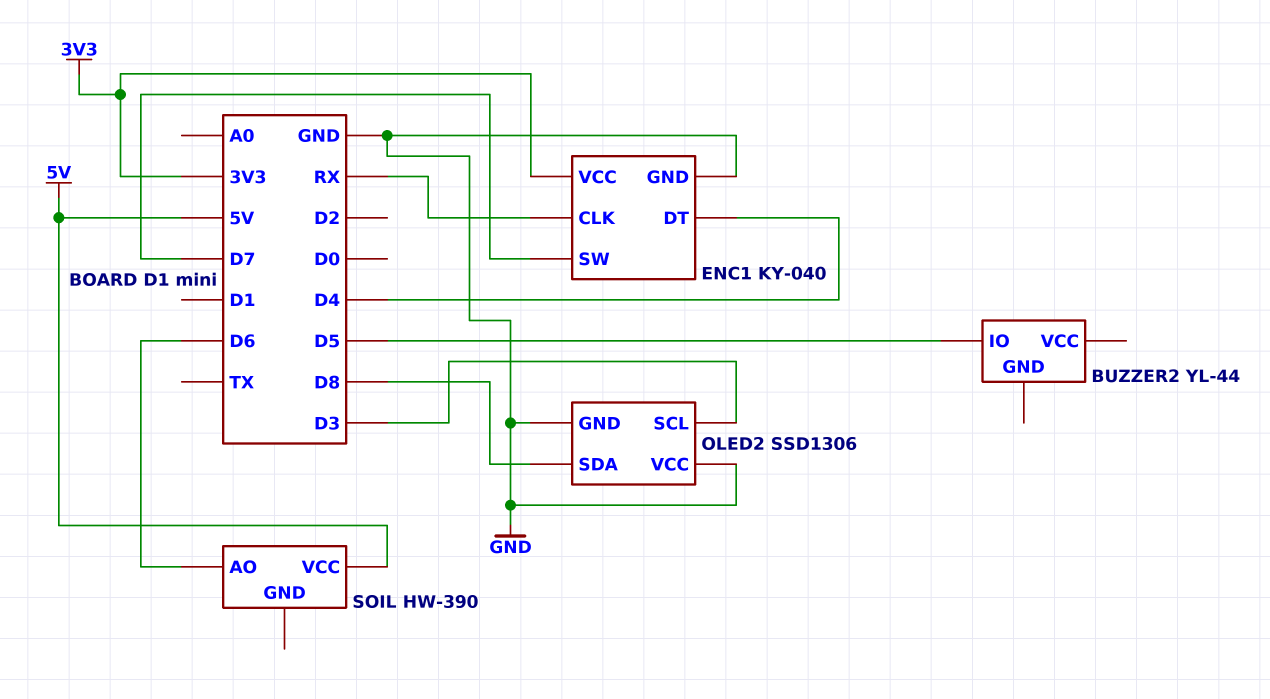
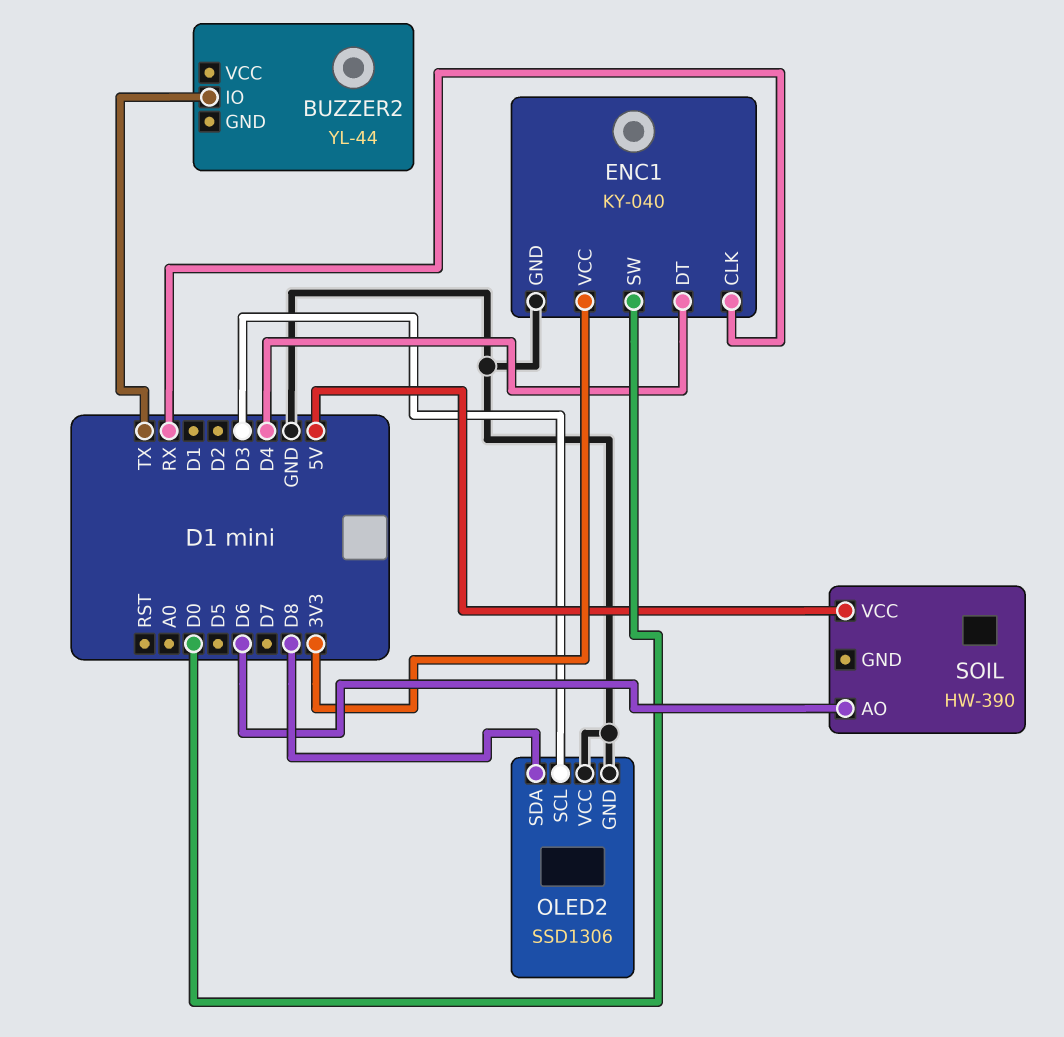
BUZZER2 pin IO: D5 -> TX
ENC1 pin SW: D7 -> D0

